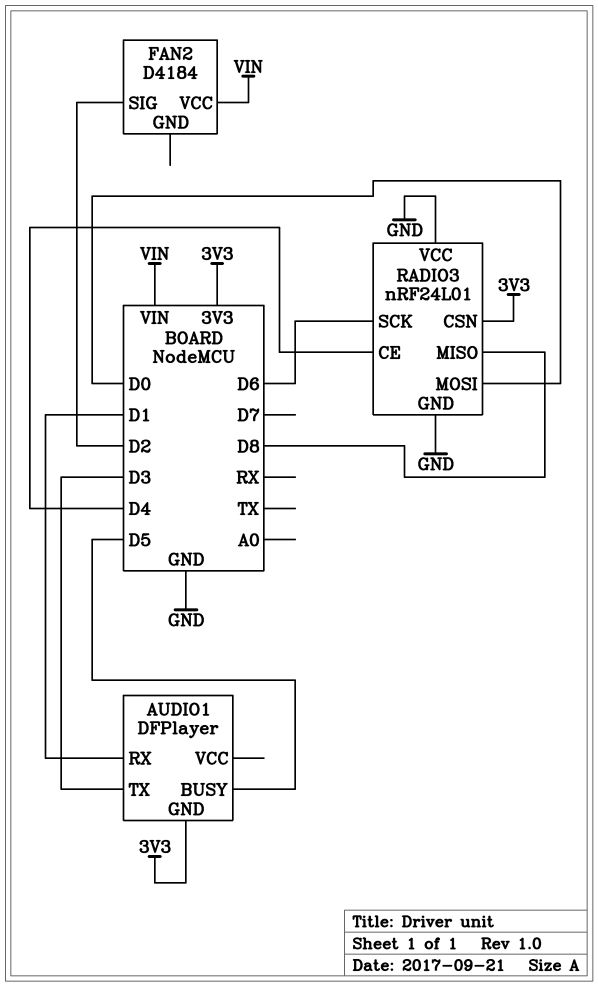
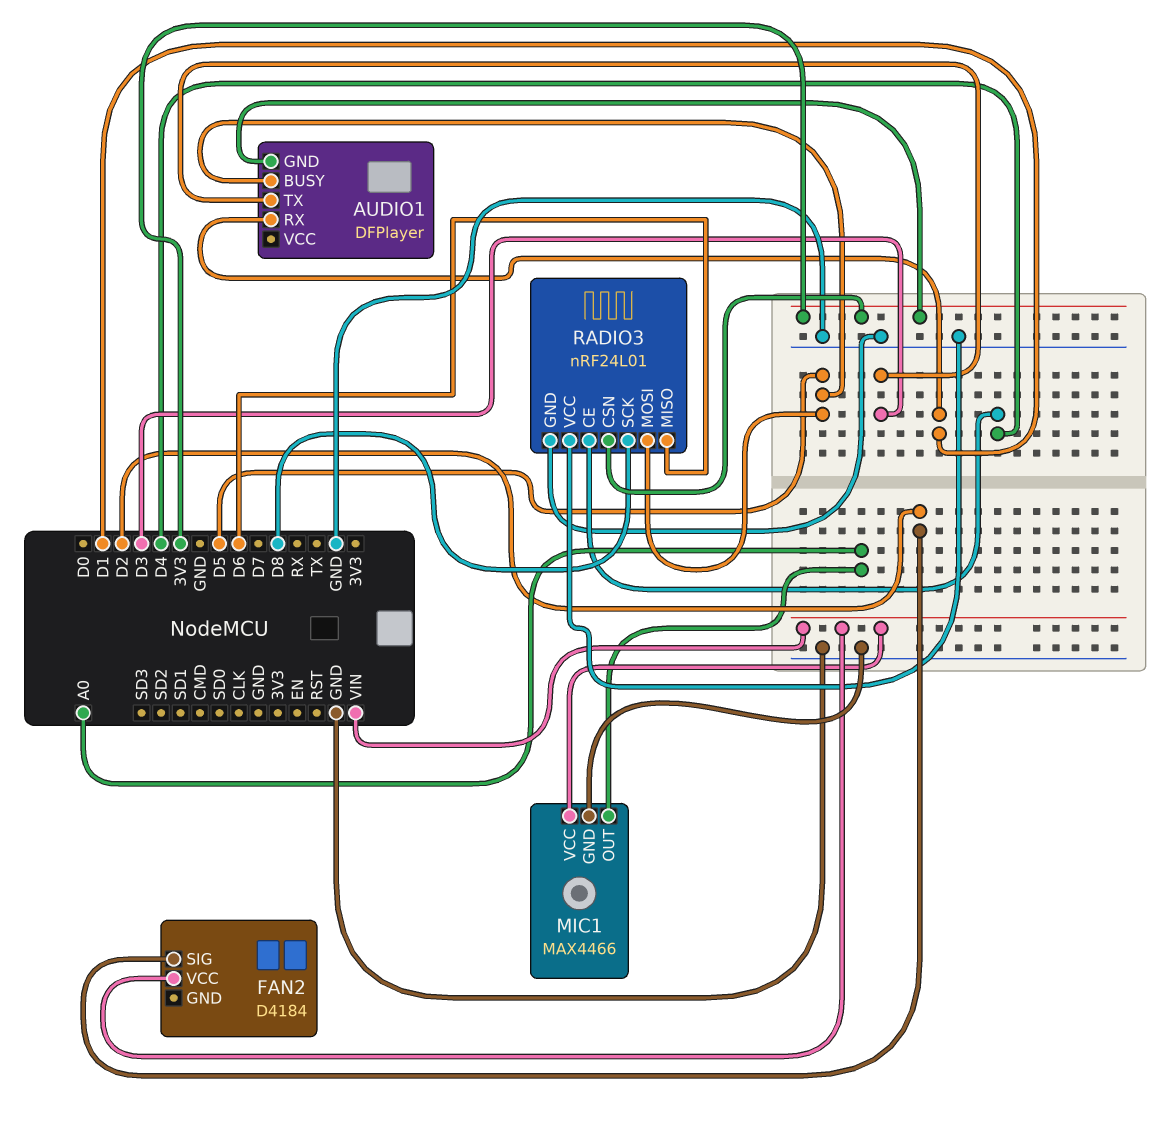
MIC1: none -> MAX4466
MIC1 pin GND: none -> GND
MIC1 pin OUT: none -> A0
MIC1 pin VCC: none -> VIN
RADIO3 pin MISO: D8 -> D6
RADIO3 pin MOSI: D0 -> D5
RADIO3 pin SCK: D6 -> D8

